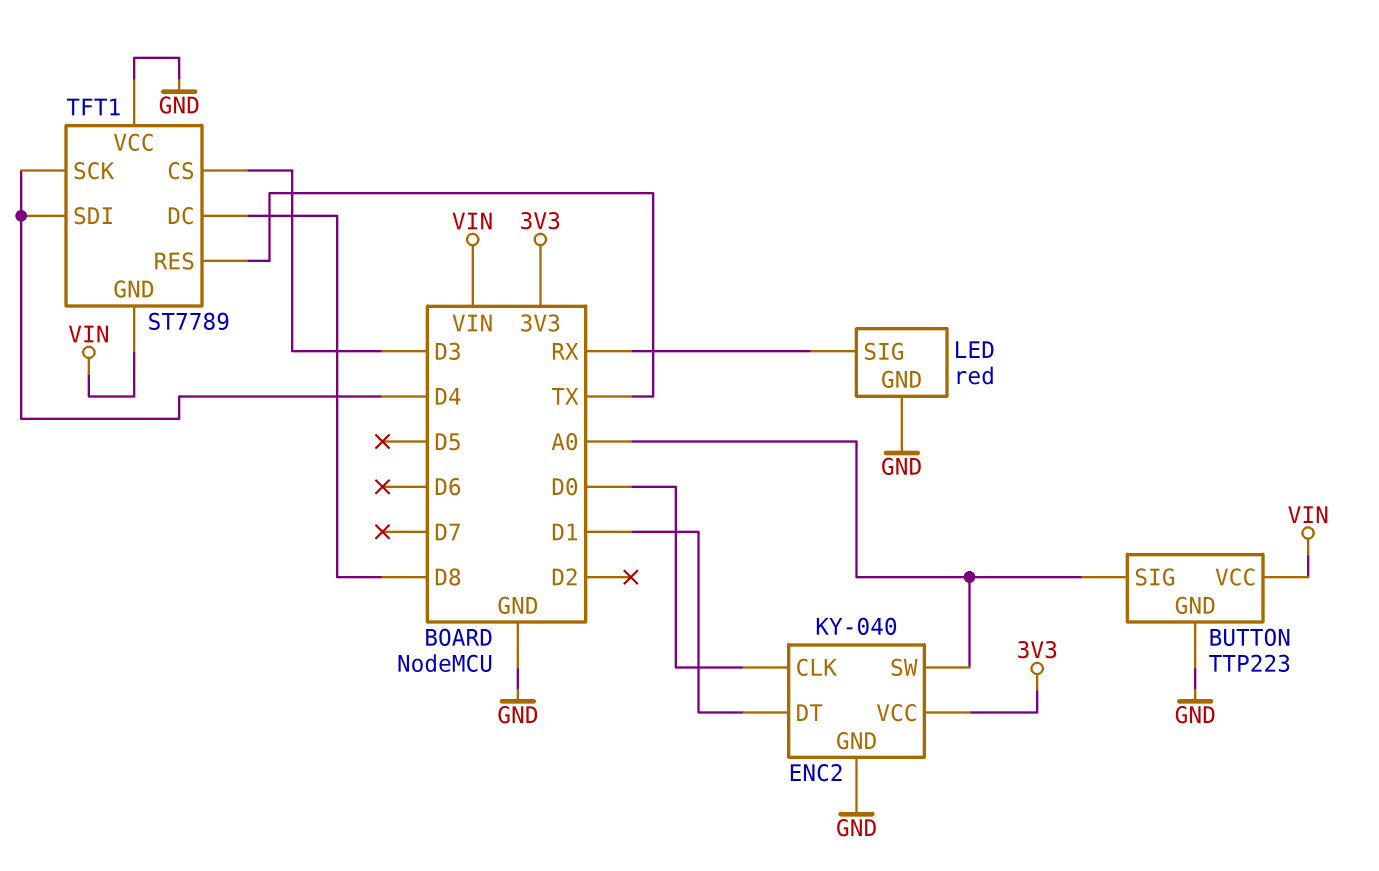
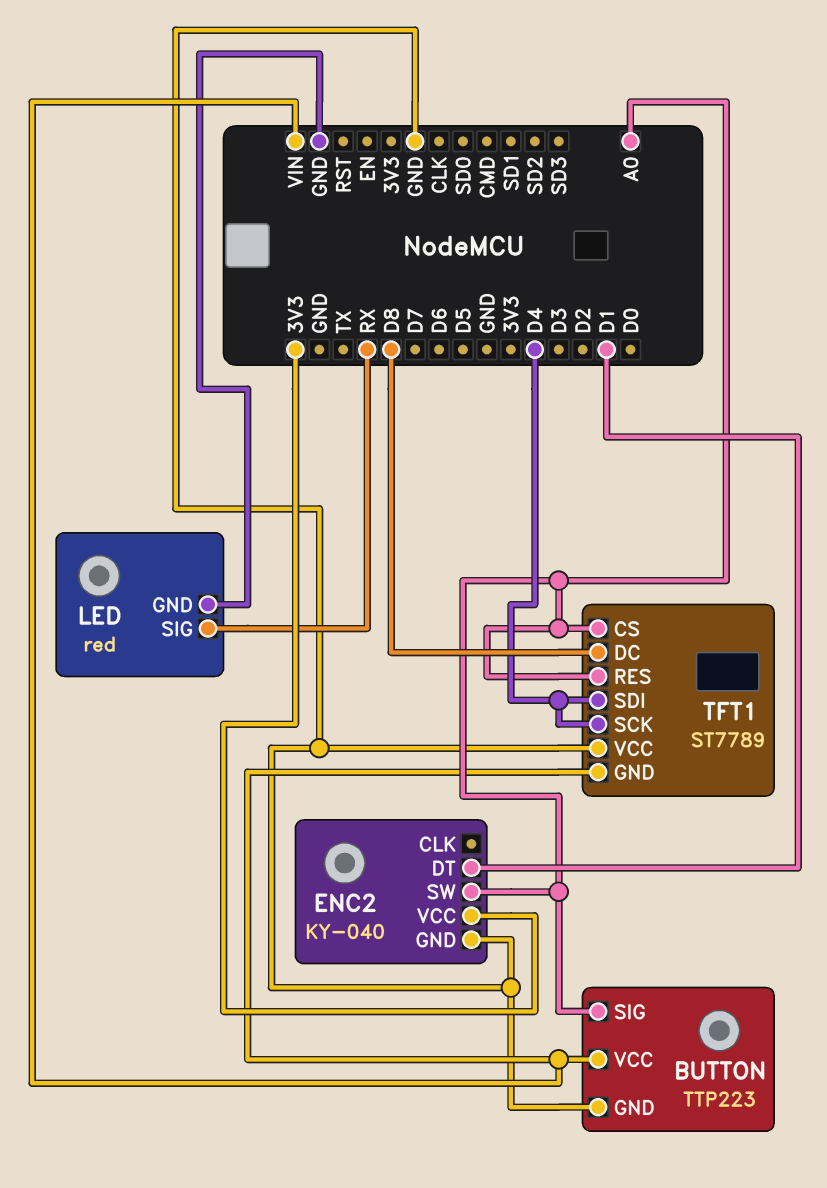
ENC2 pin CLK: D0 -> none
TFT1 pin CS: D3 -> A0
TFT1 pin RES: TX -> A0

